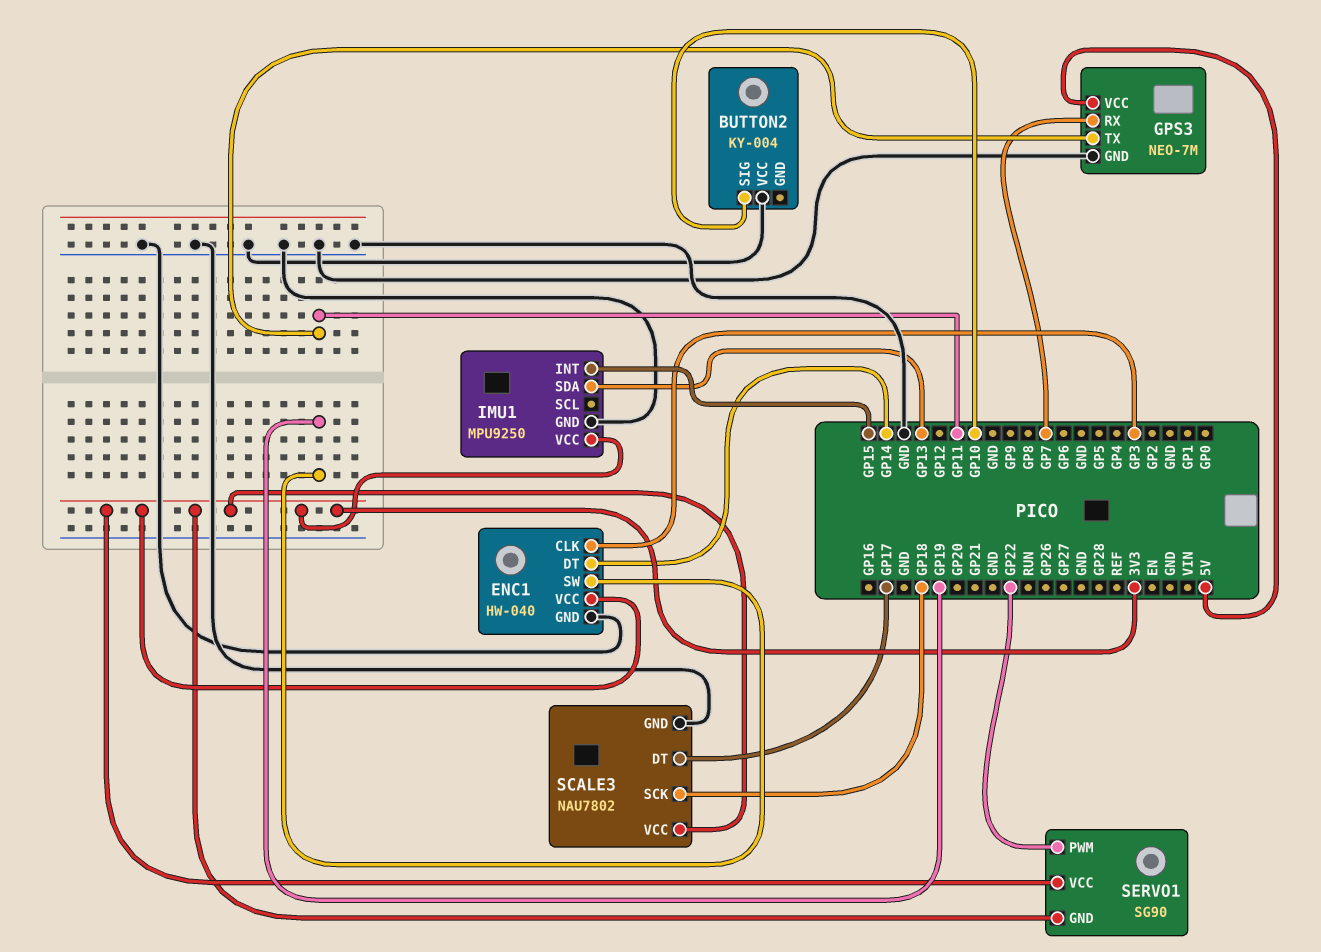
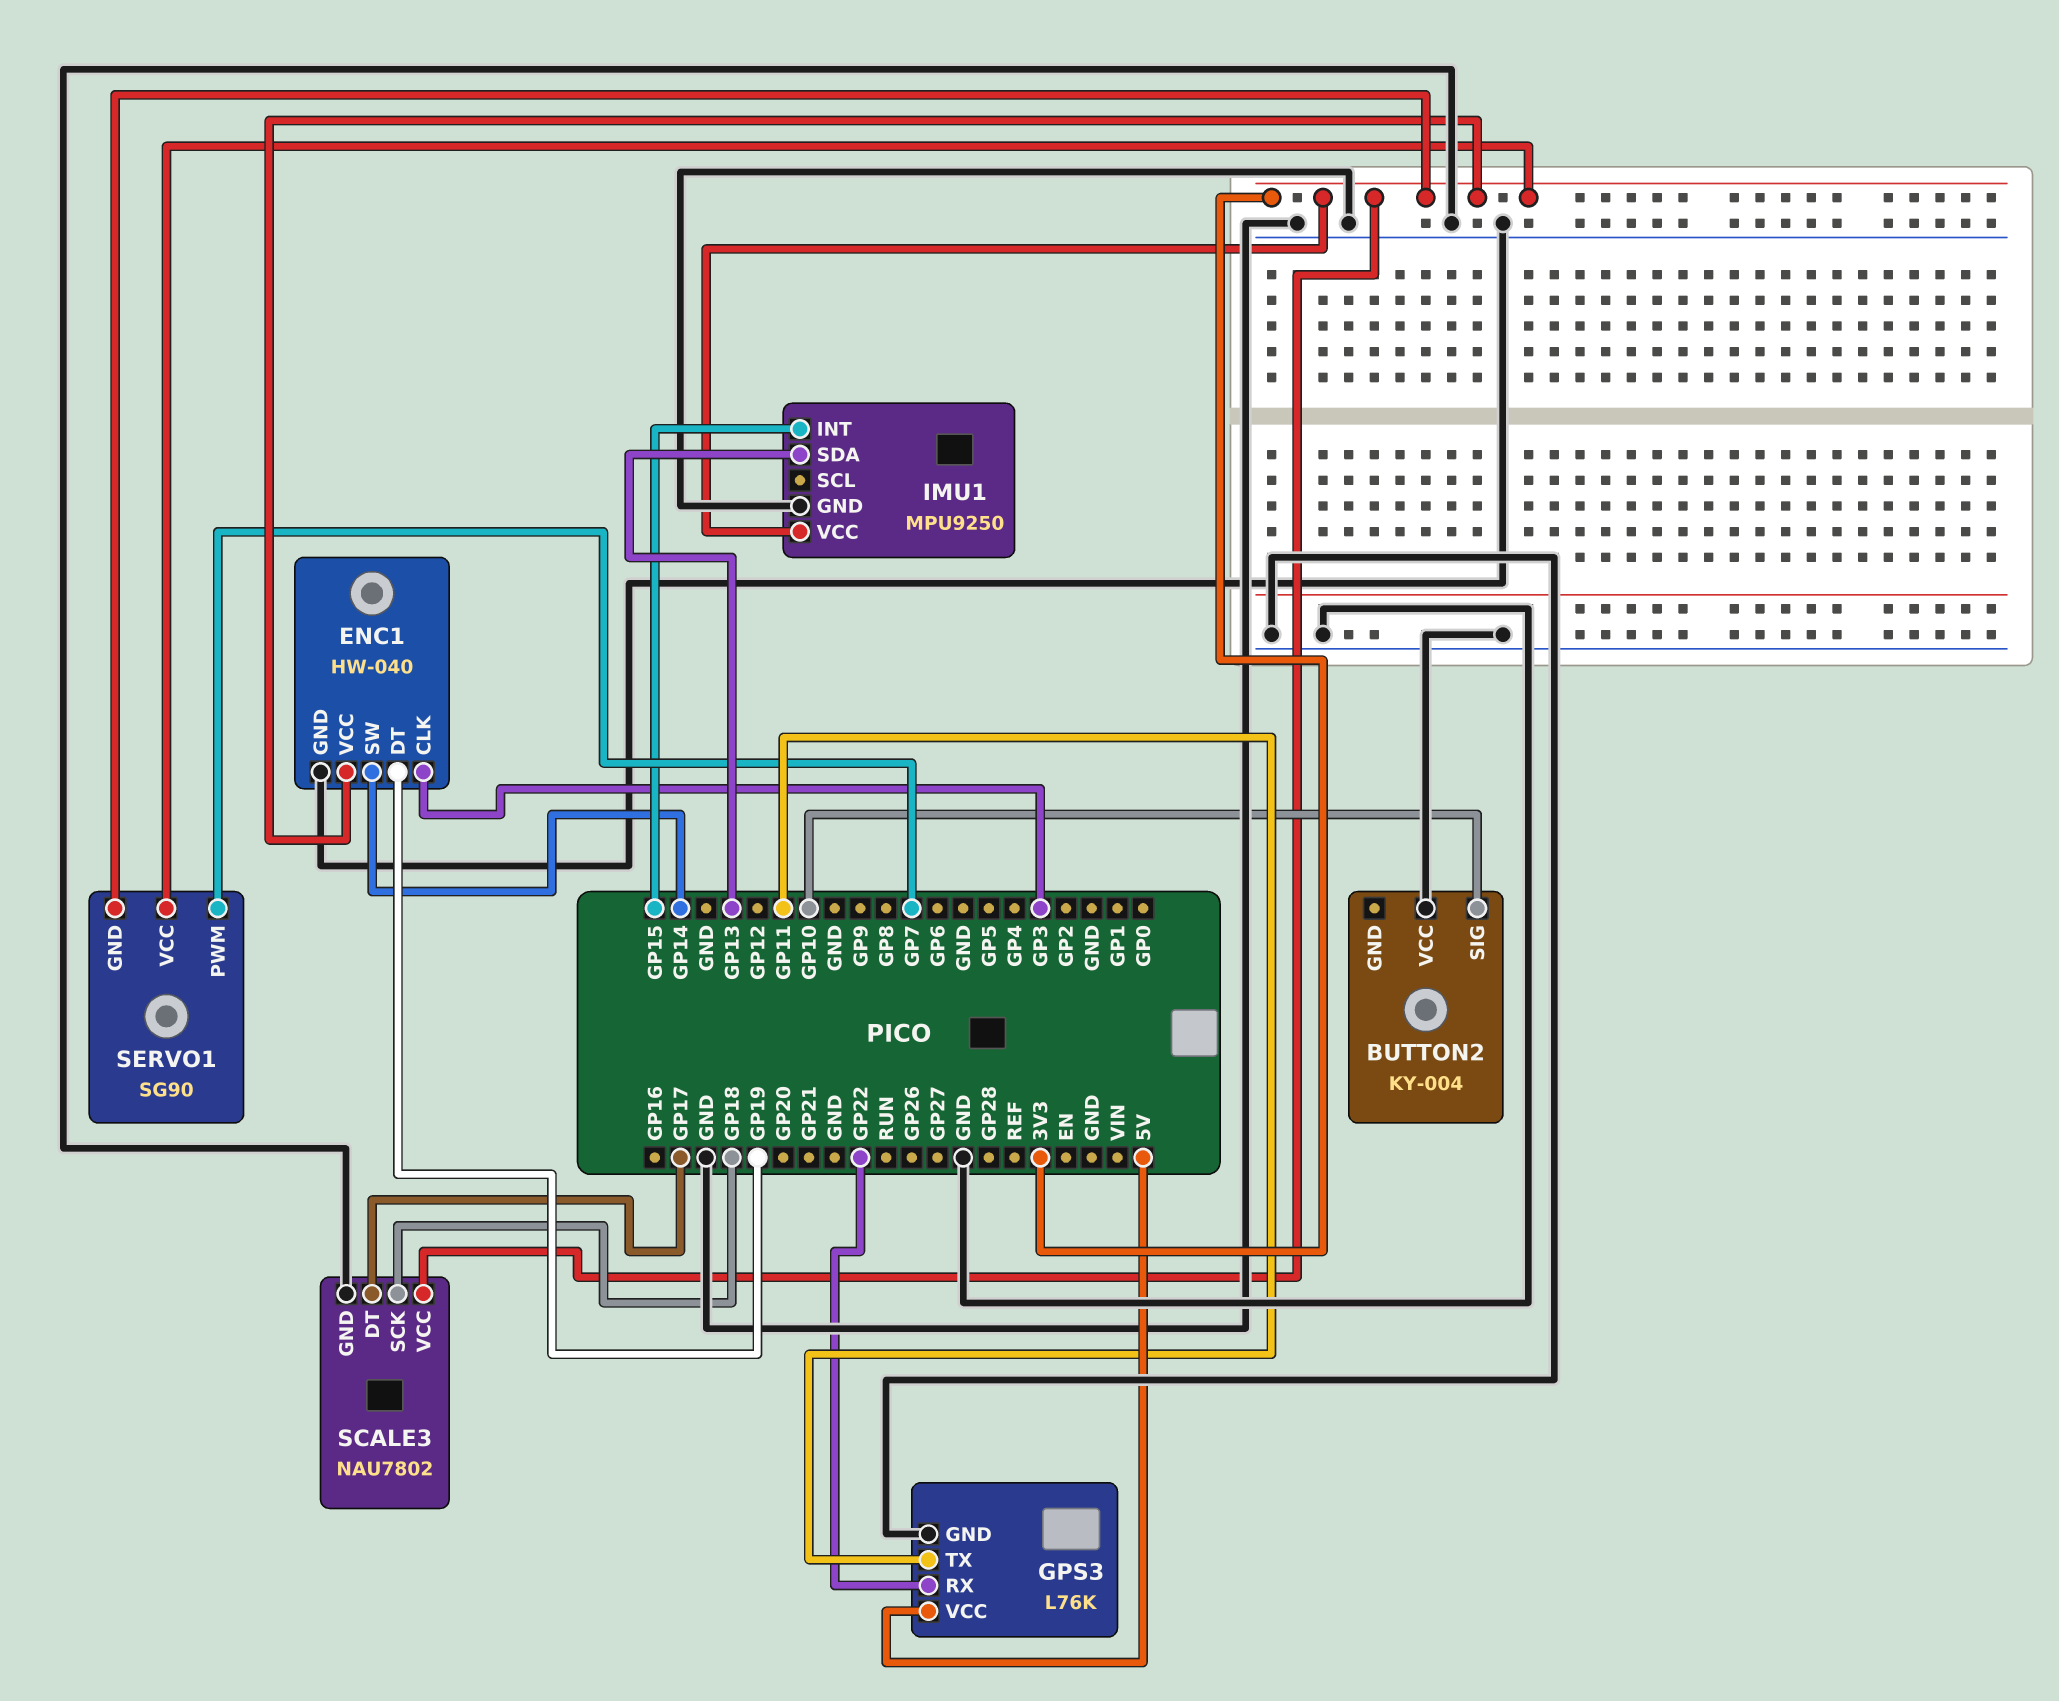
ENC1 pin DT: GP14 -> GP19
ENC1 pin SW: GP19 -> GP14
GPS3: NEO-7M -> L76K
GPS3 pin RX: GP7 -> GP22
SERVO1 pin PWM: GP22 -> GP7

